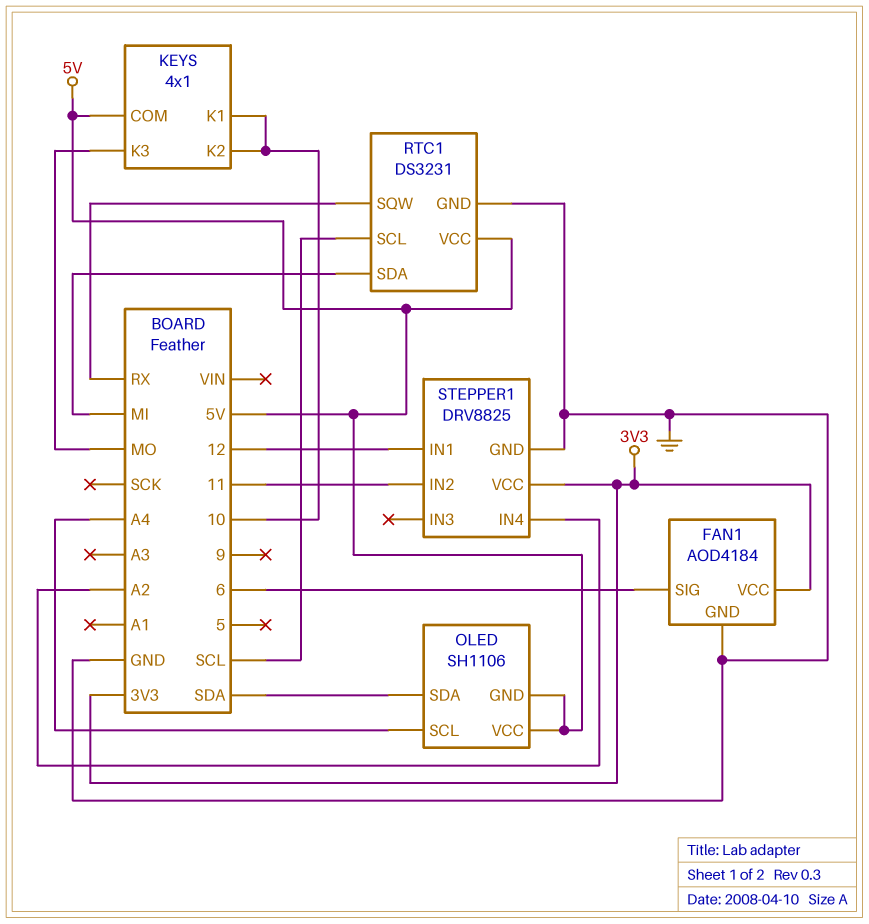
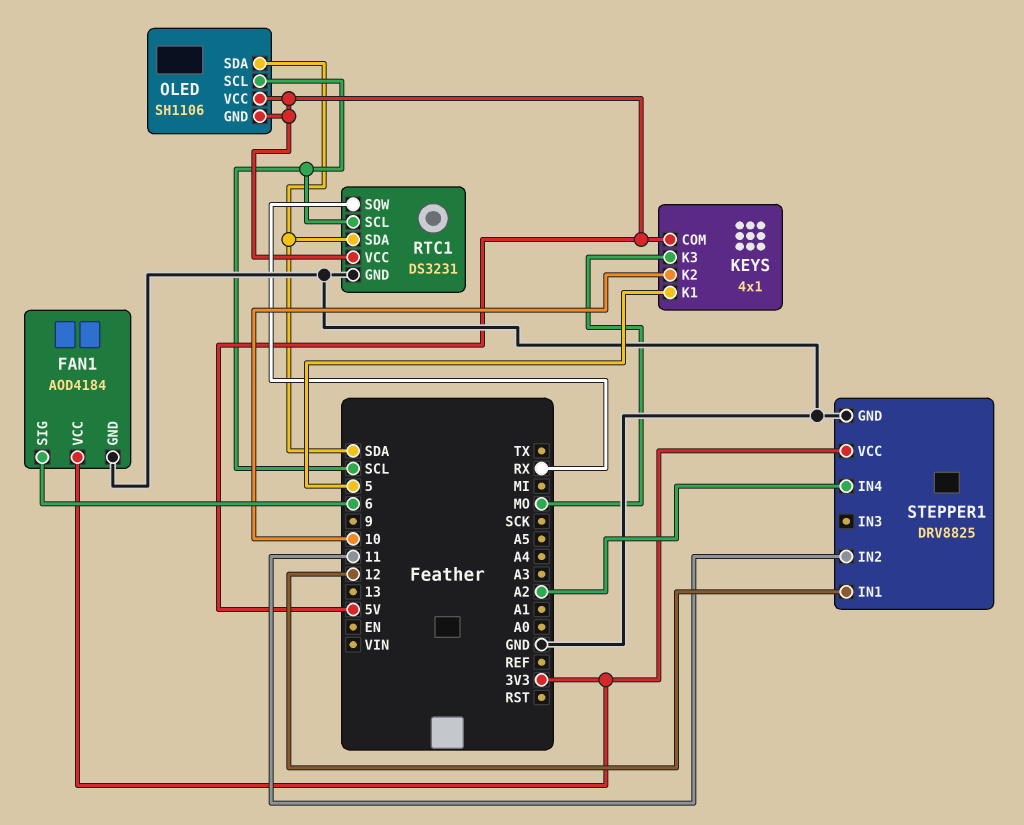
KEYS pin K1: 10 -> 5
OLED pin SCL: A4 -> SCL
RTC1 pin SDA: MI -> SDA

